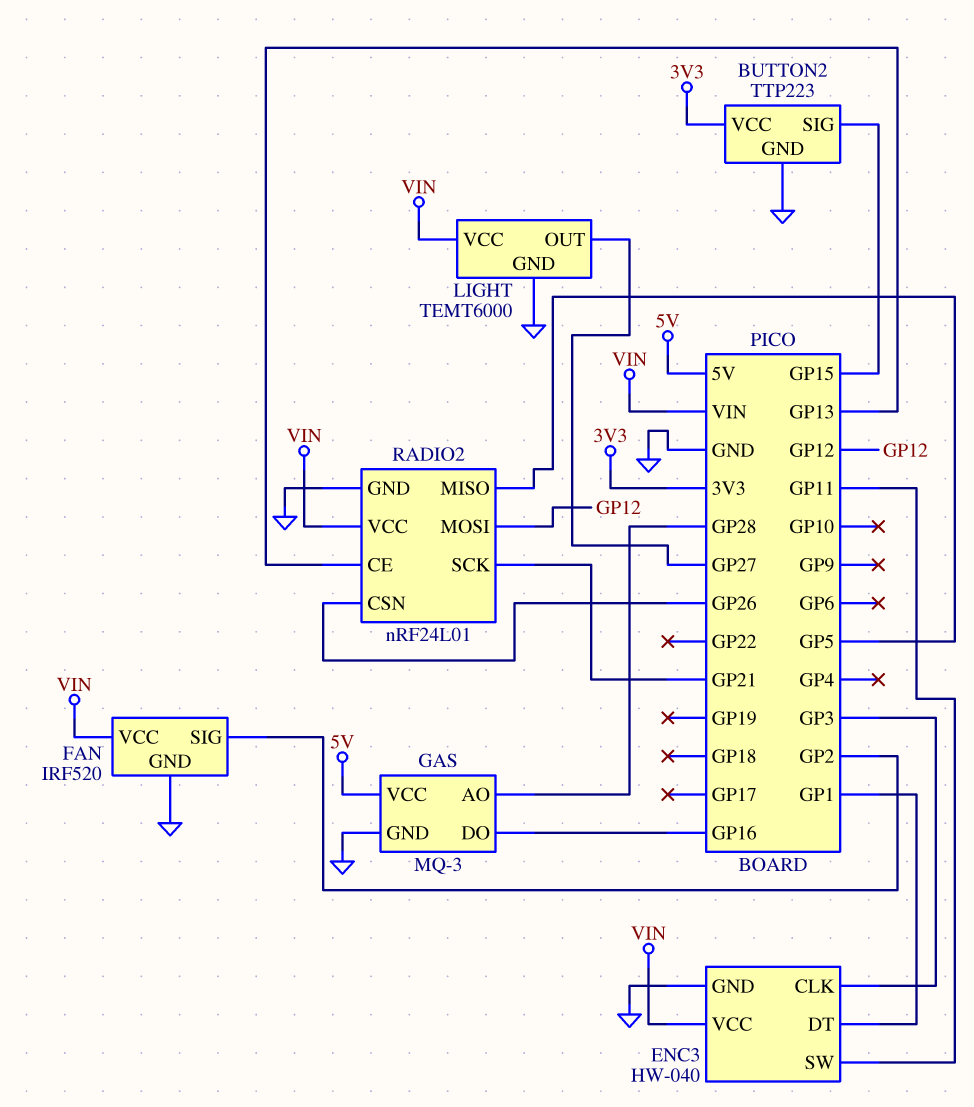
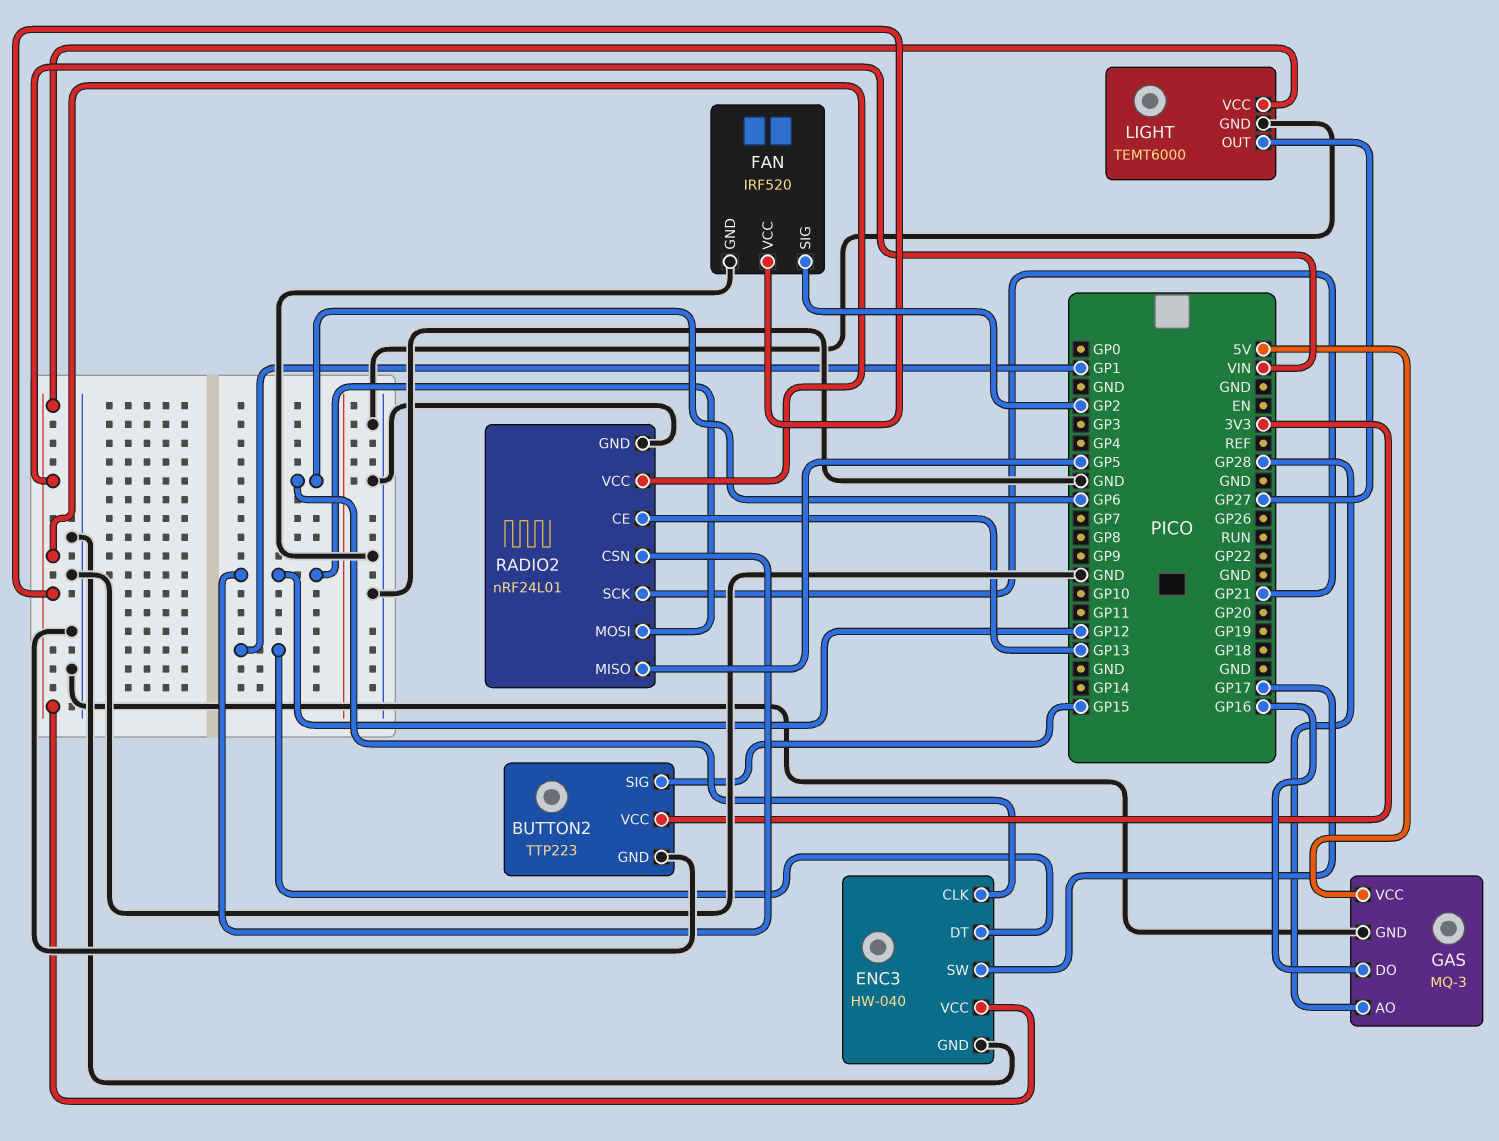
ENC3 pin CLK: GP3 -> GP6
ENC3 pin SW: GP11 -> GP17
RADIO2 pin CSN: GP26 -> GP12

